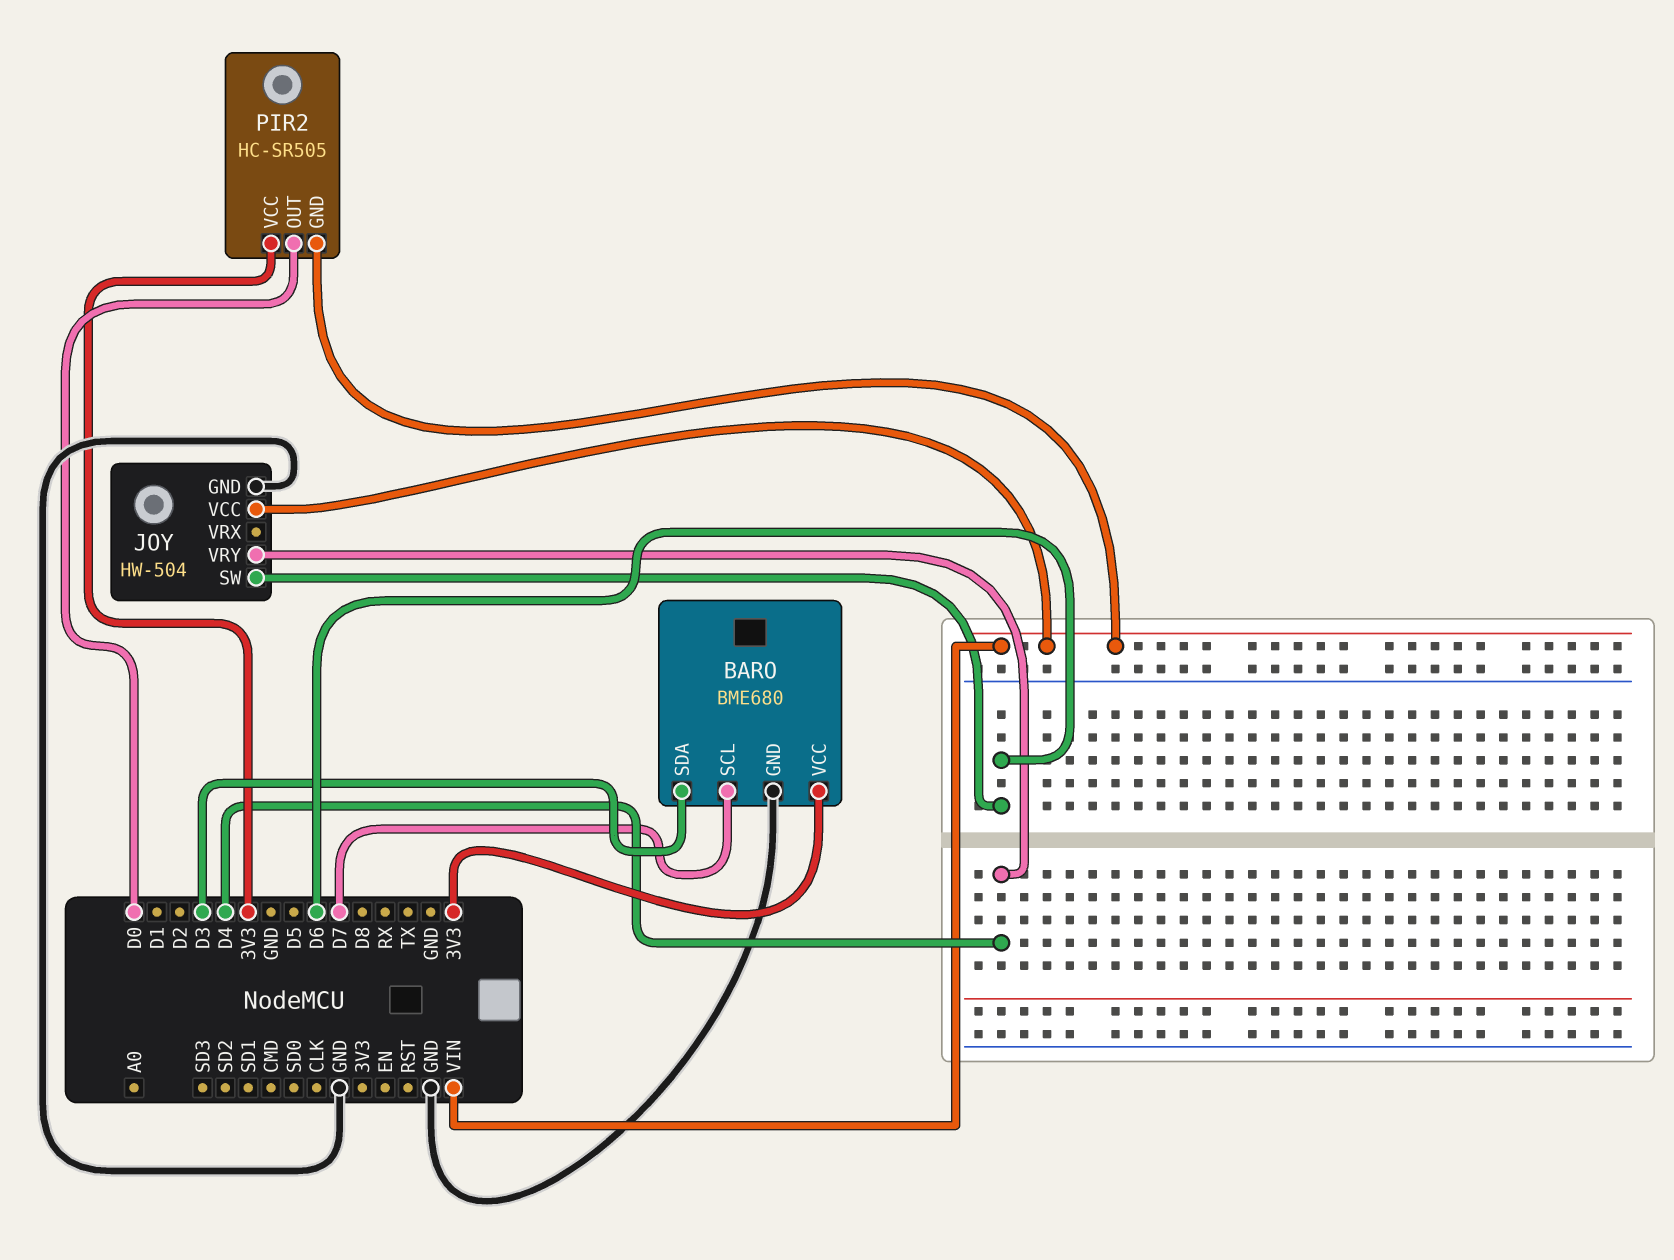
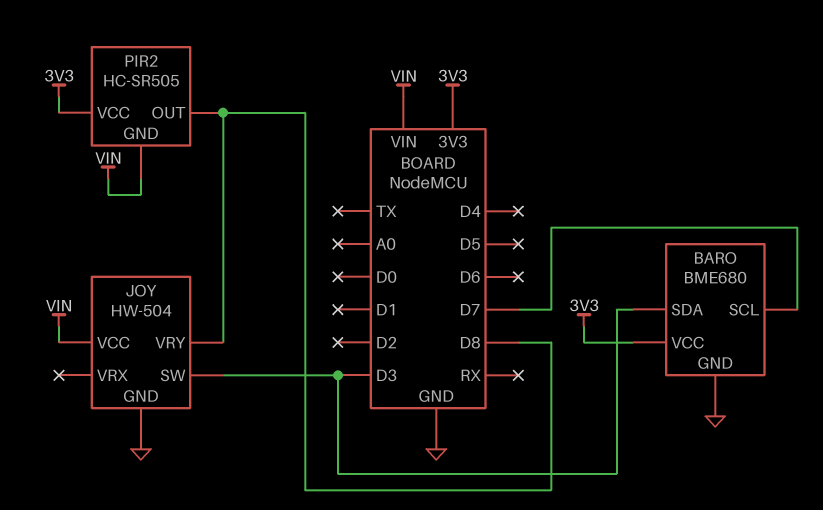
JOY pin SW: D6 -> D3
JOY pin VRY: D4 -> D8
PIR2 pin OUT: D0 -> D8

